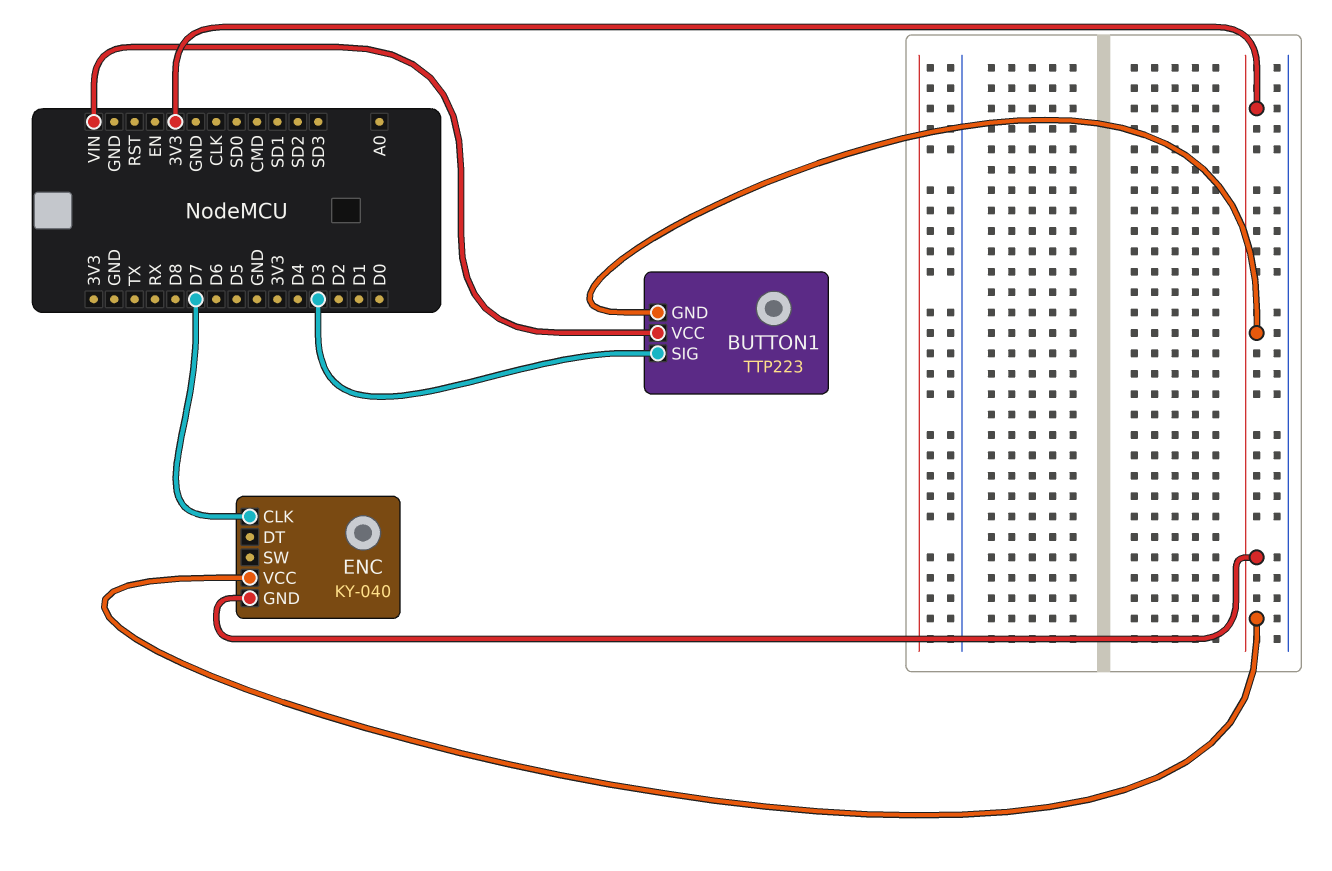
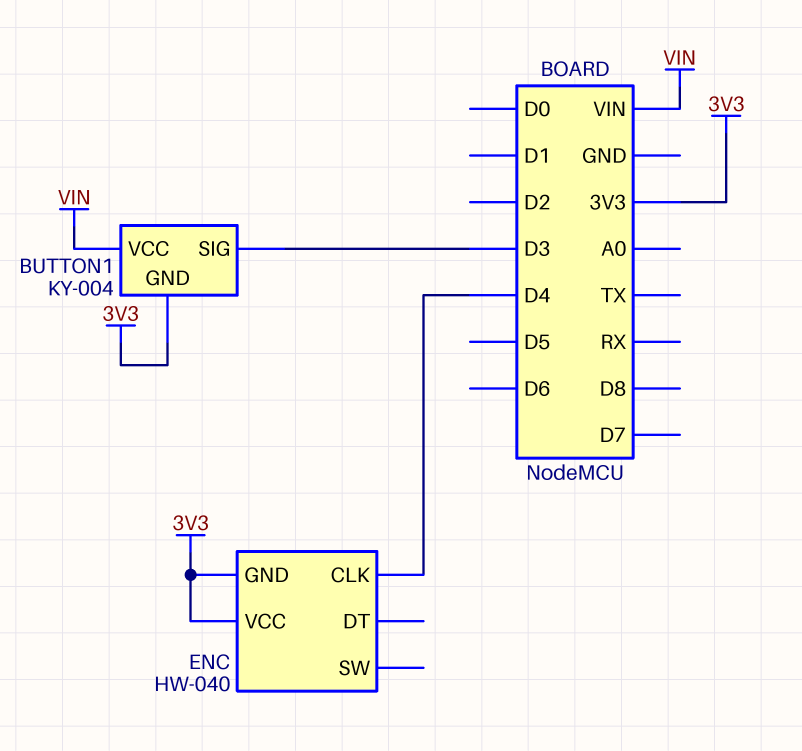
BUTTON1: TTP223 -> KY-004
ENC: KY-040 -> HW-040
ENC pin CLK: D7 -> D4

